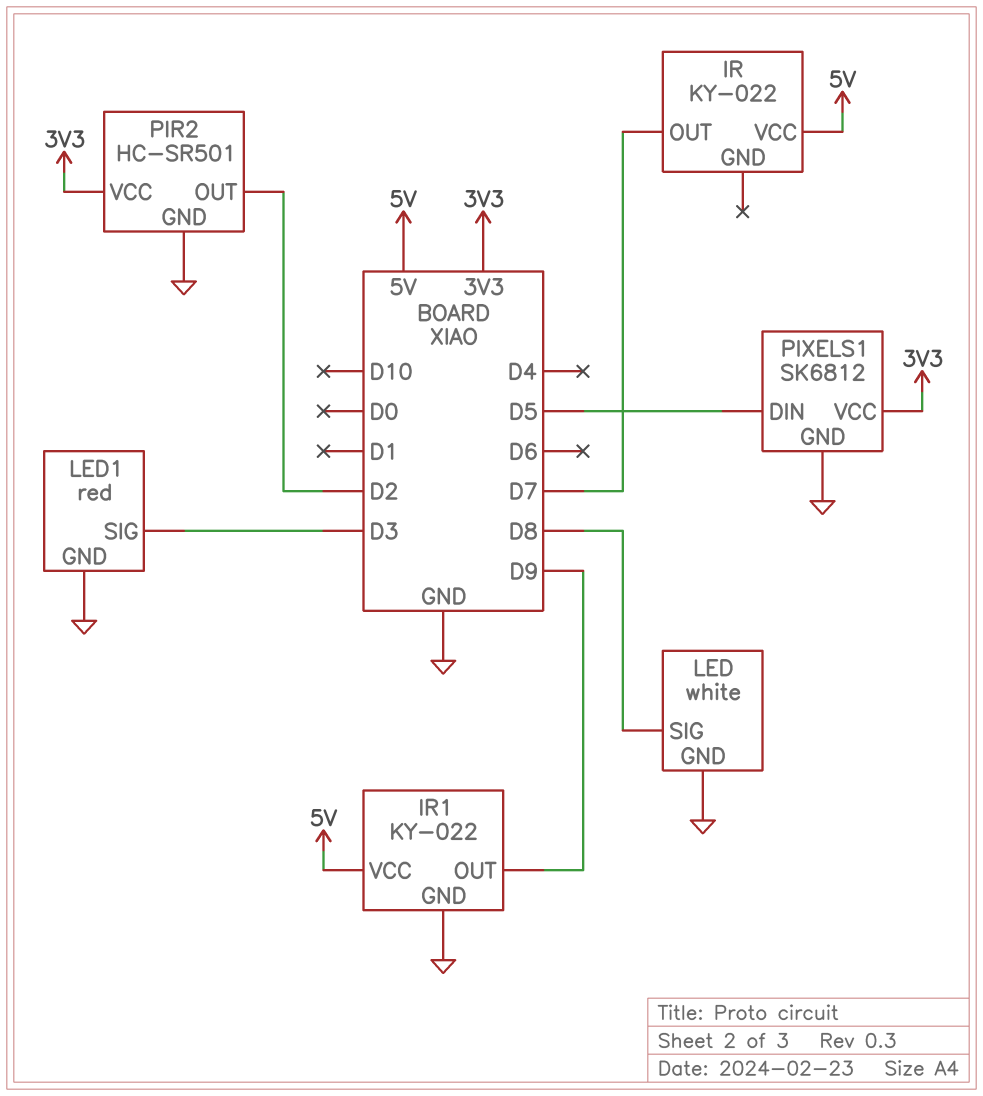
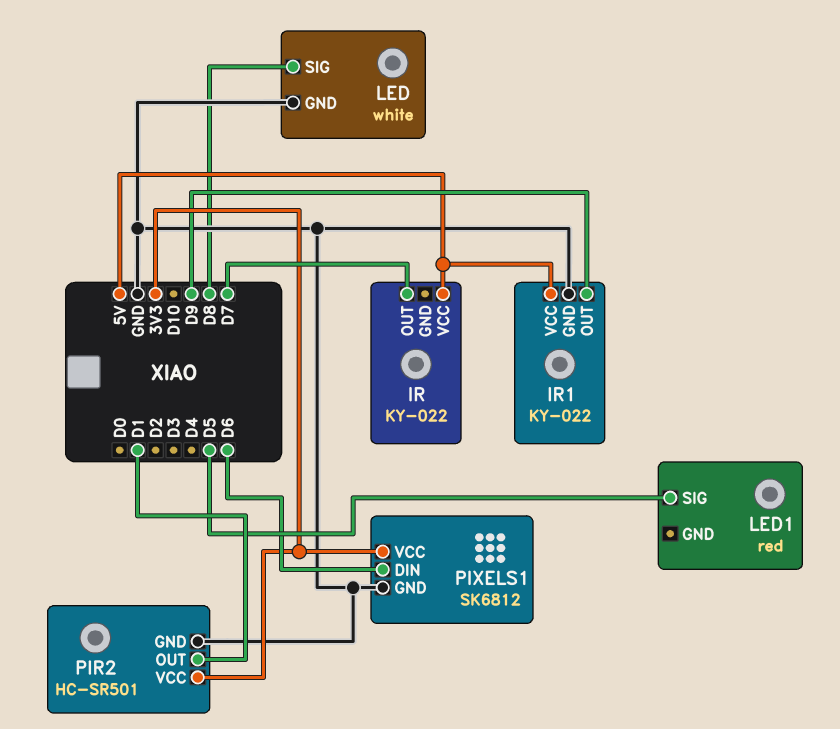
LED1 pin GND: GND -> none
LED1 pin SIG: D3 -> D5
PIR2 pin OUT: D2 -> D1
PIXELS1 pin DIN: D5 -> D6

